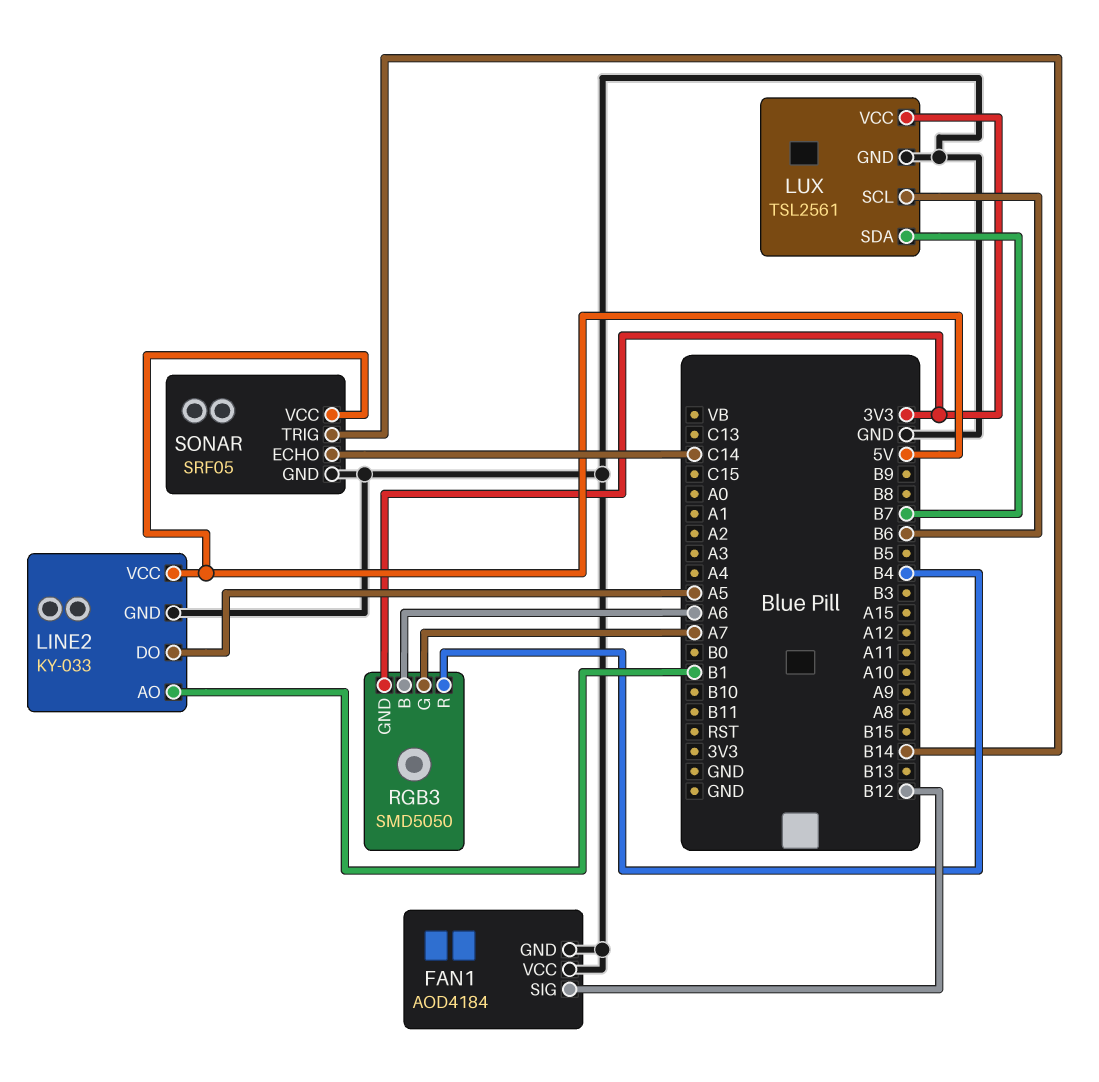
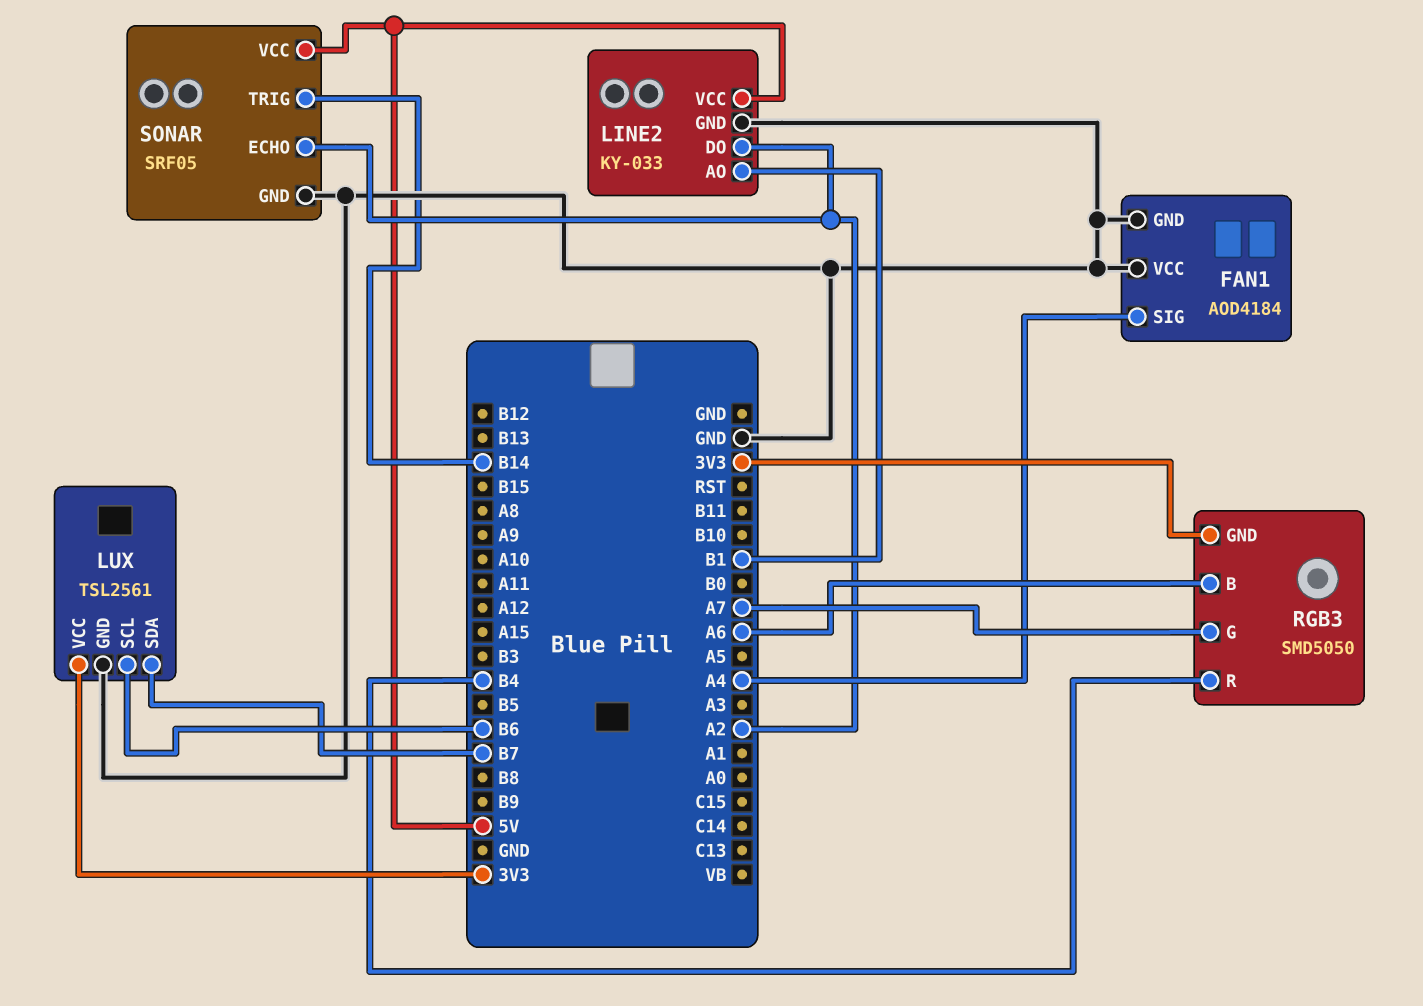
FAN1 pin SIG: B12 -> A4
LINE2 pin DO: A5 -> A2
SONAR pin ECHO: C14 -> A2

